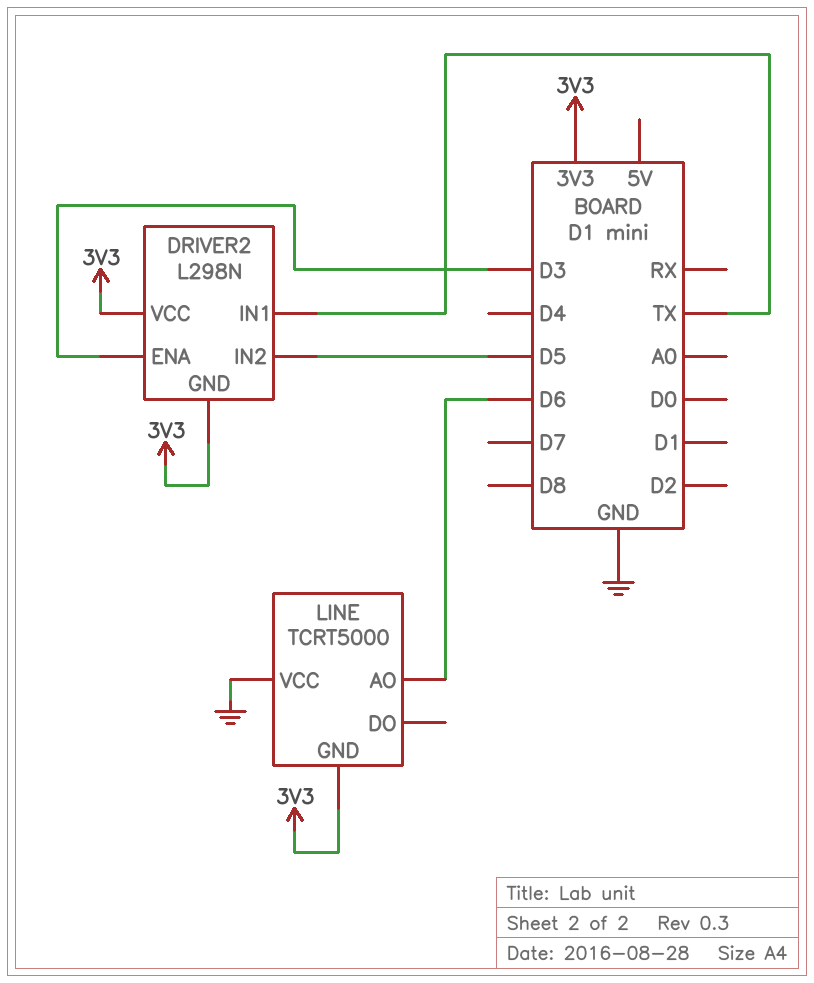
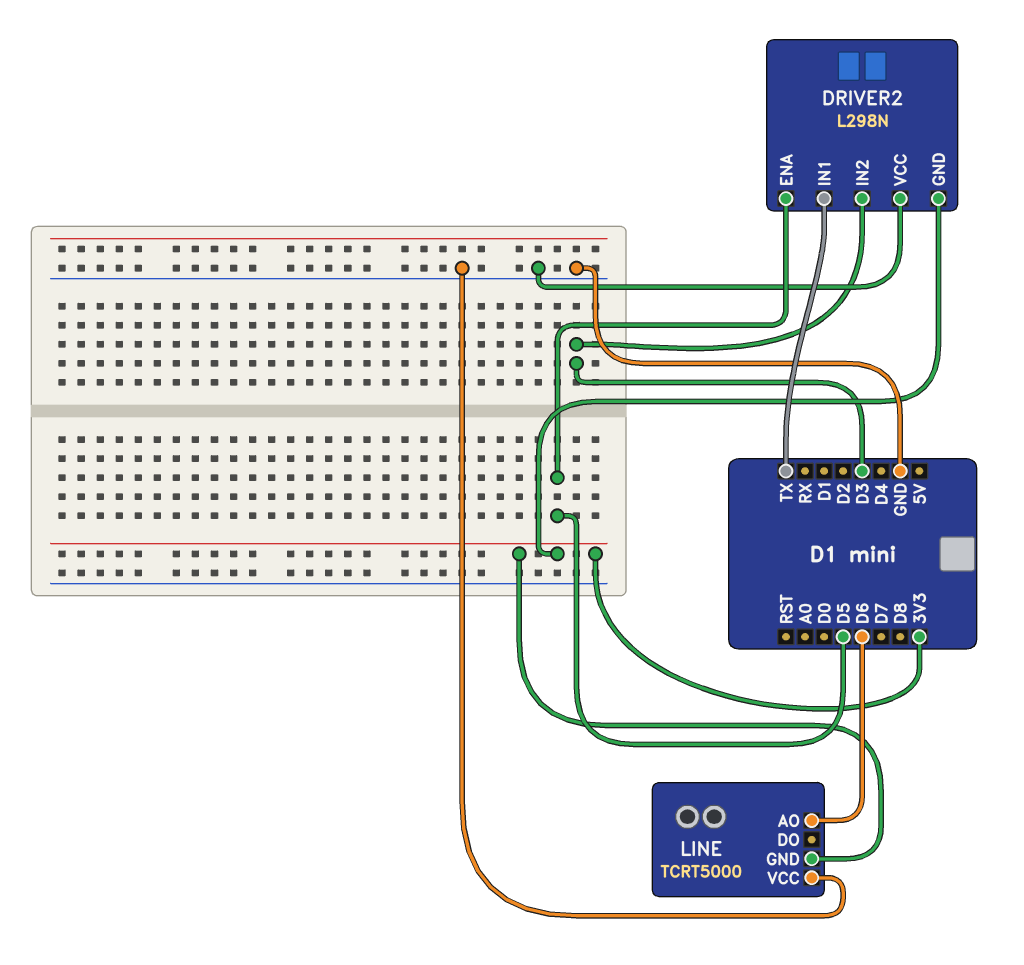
DRIVER2 pin ENA: D3 -> D5
DRIVER2 pin IN2: D5 -> D3
DRIVER2 pin VCC: 3V3 -> GND

